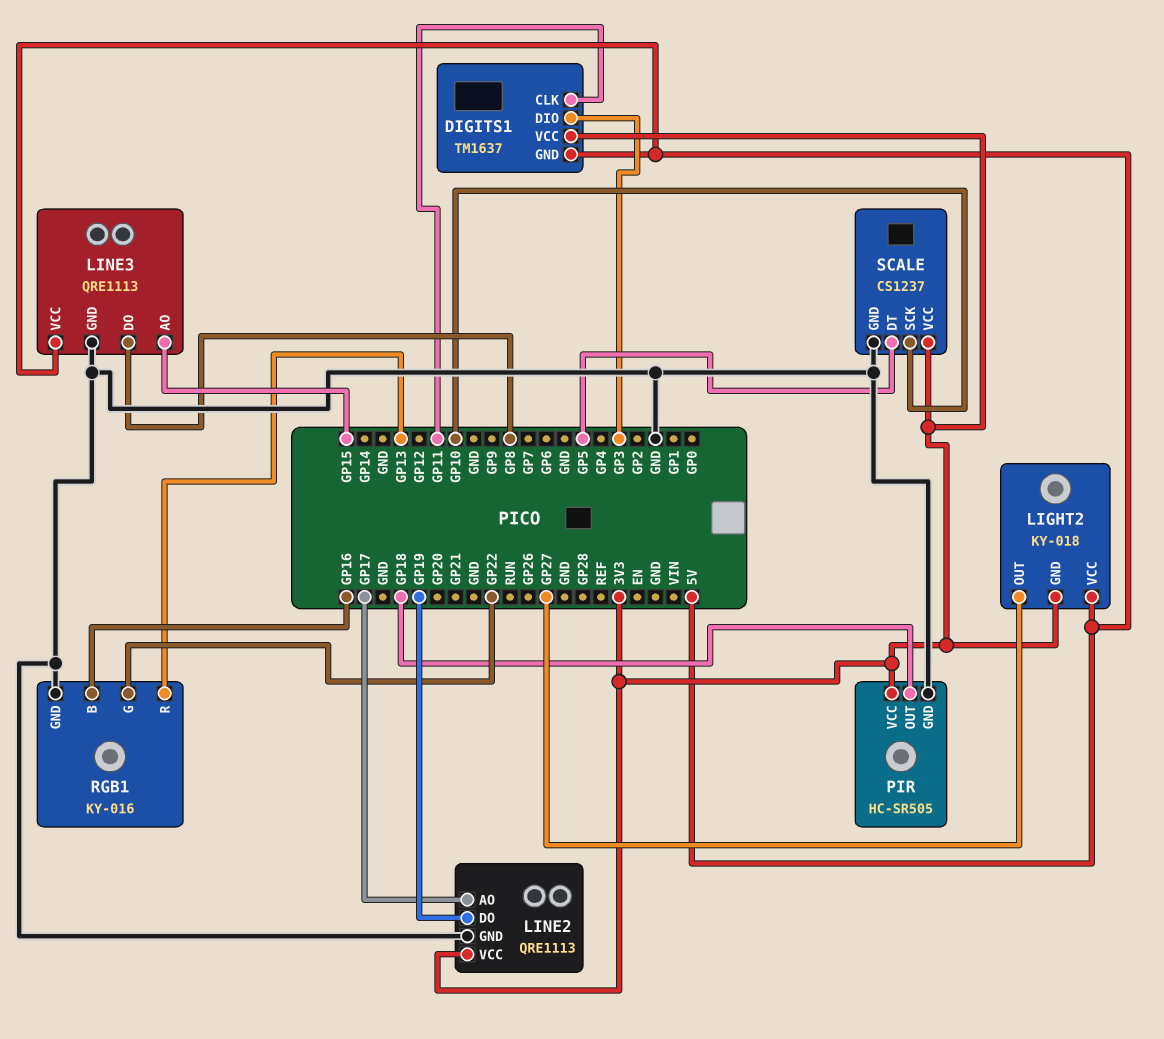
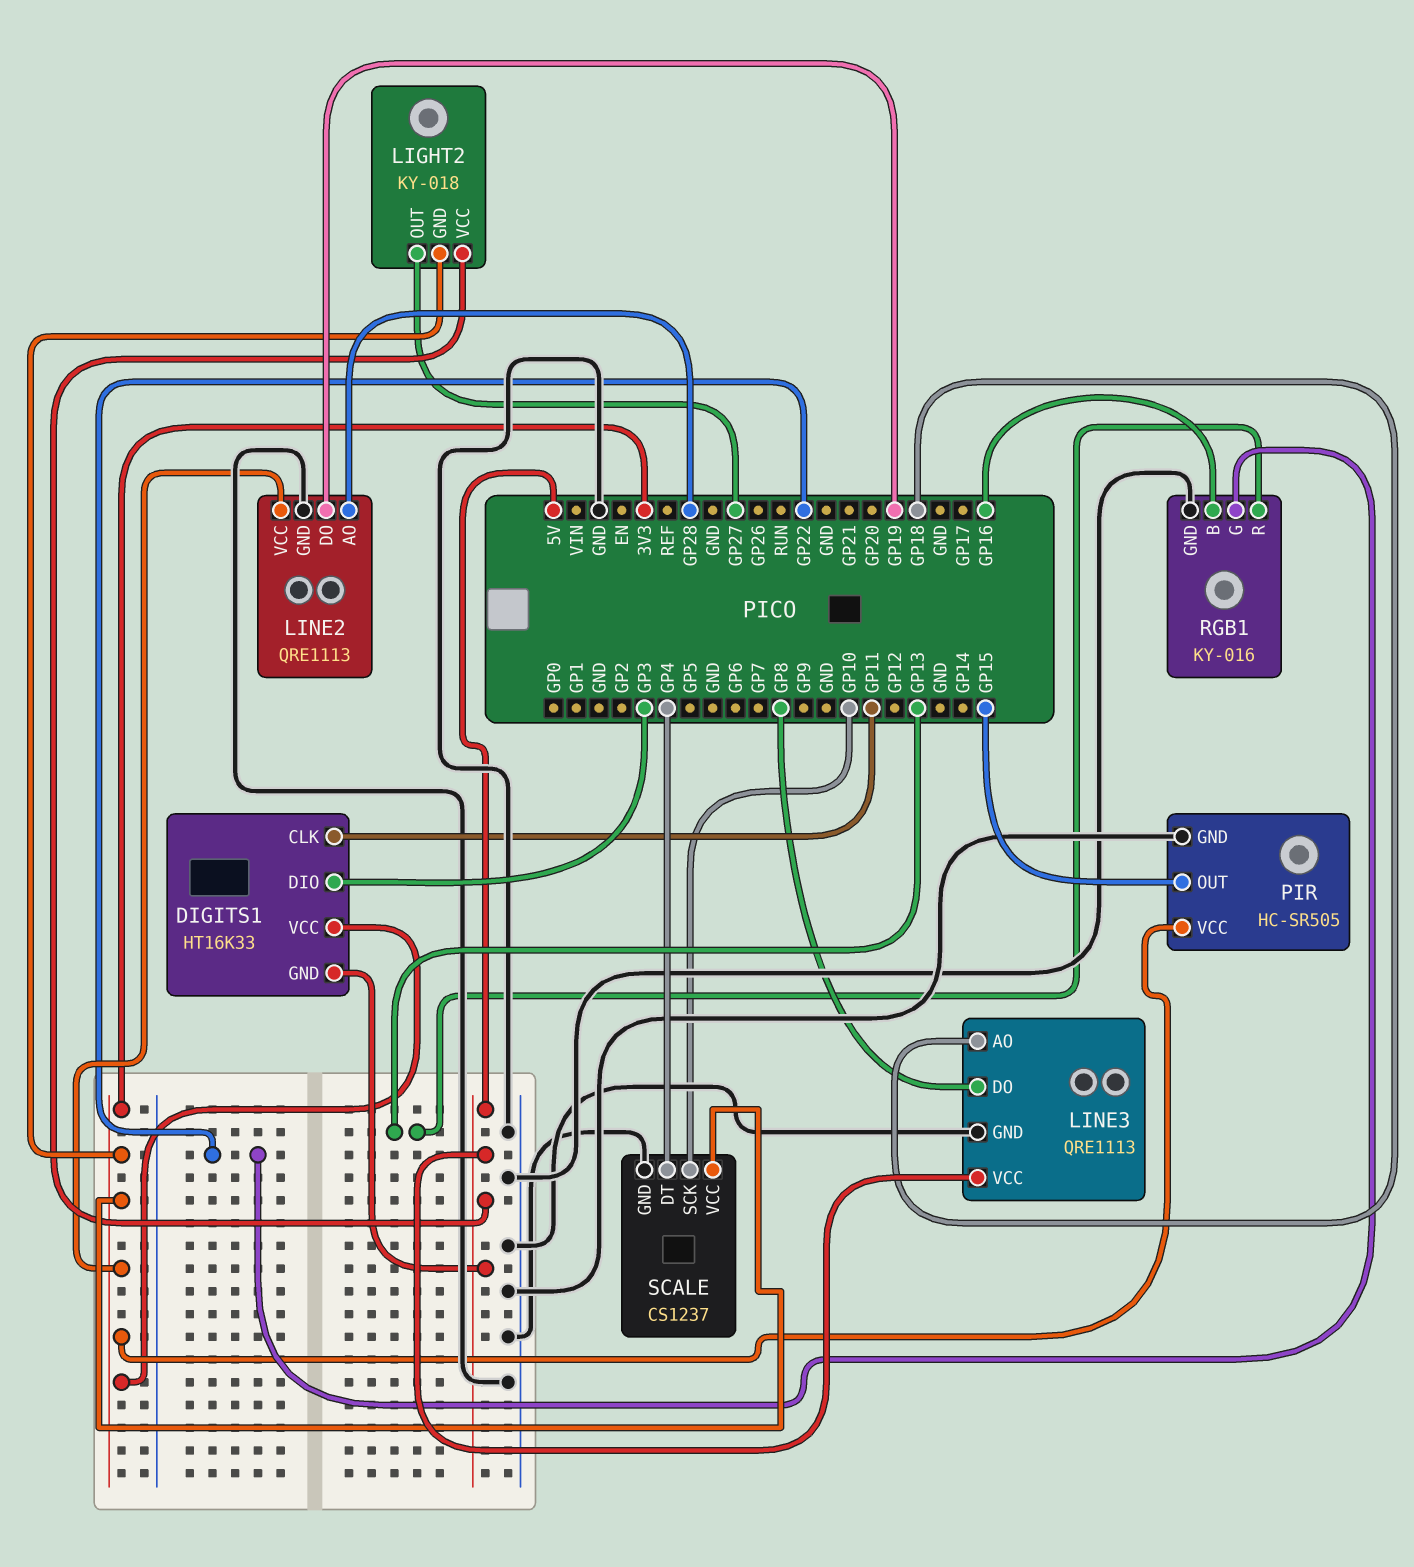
DIGITS1: TM1637 -> HT16K33
LINE2 pin AO: GP17 -> GP28
LINE3 pin AO: GP15 -> GP18
PIR pin OUT: GP18 -> GP15
SCALE pin DT: GP5 -> GP4

